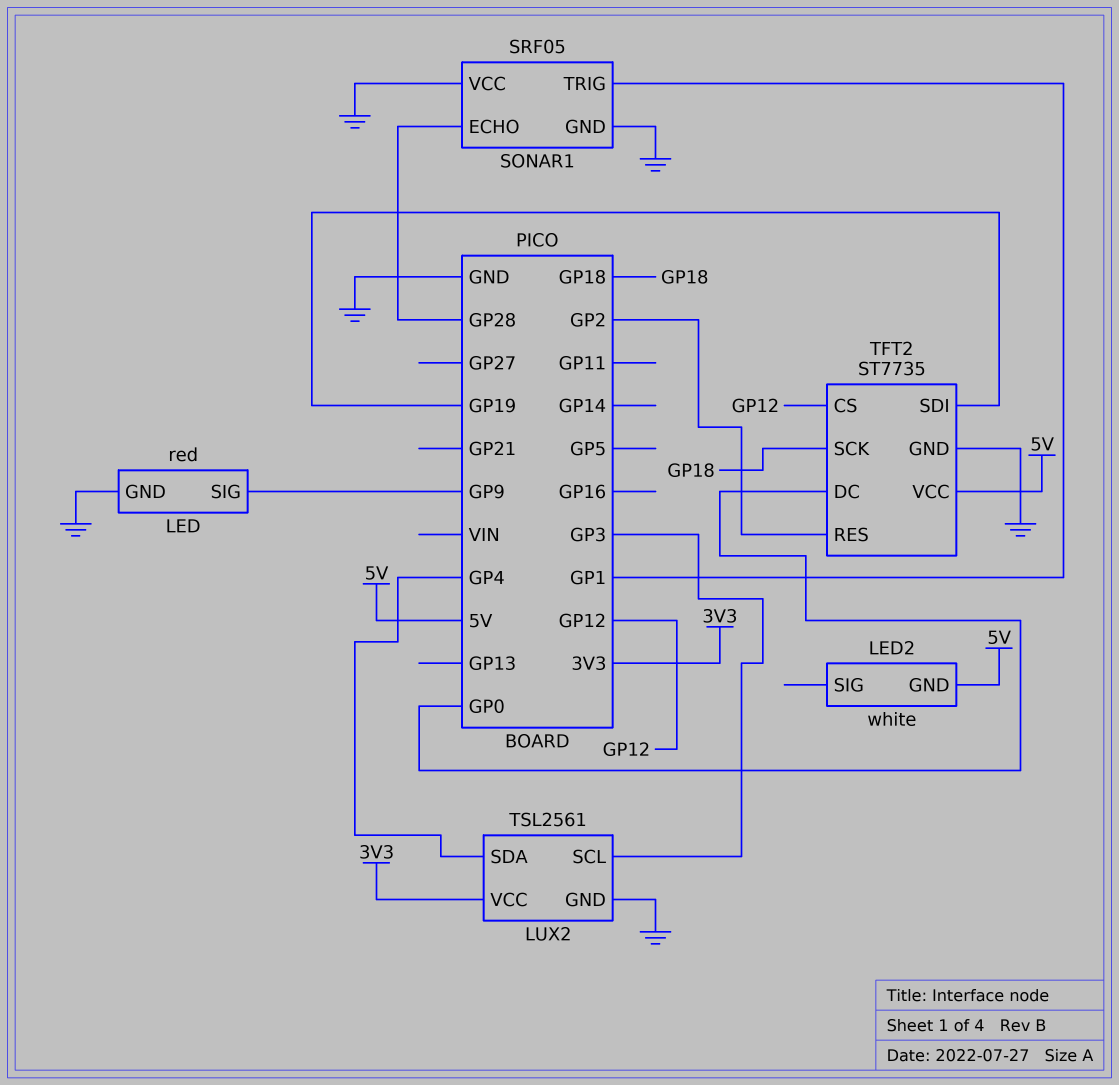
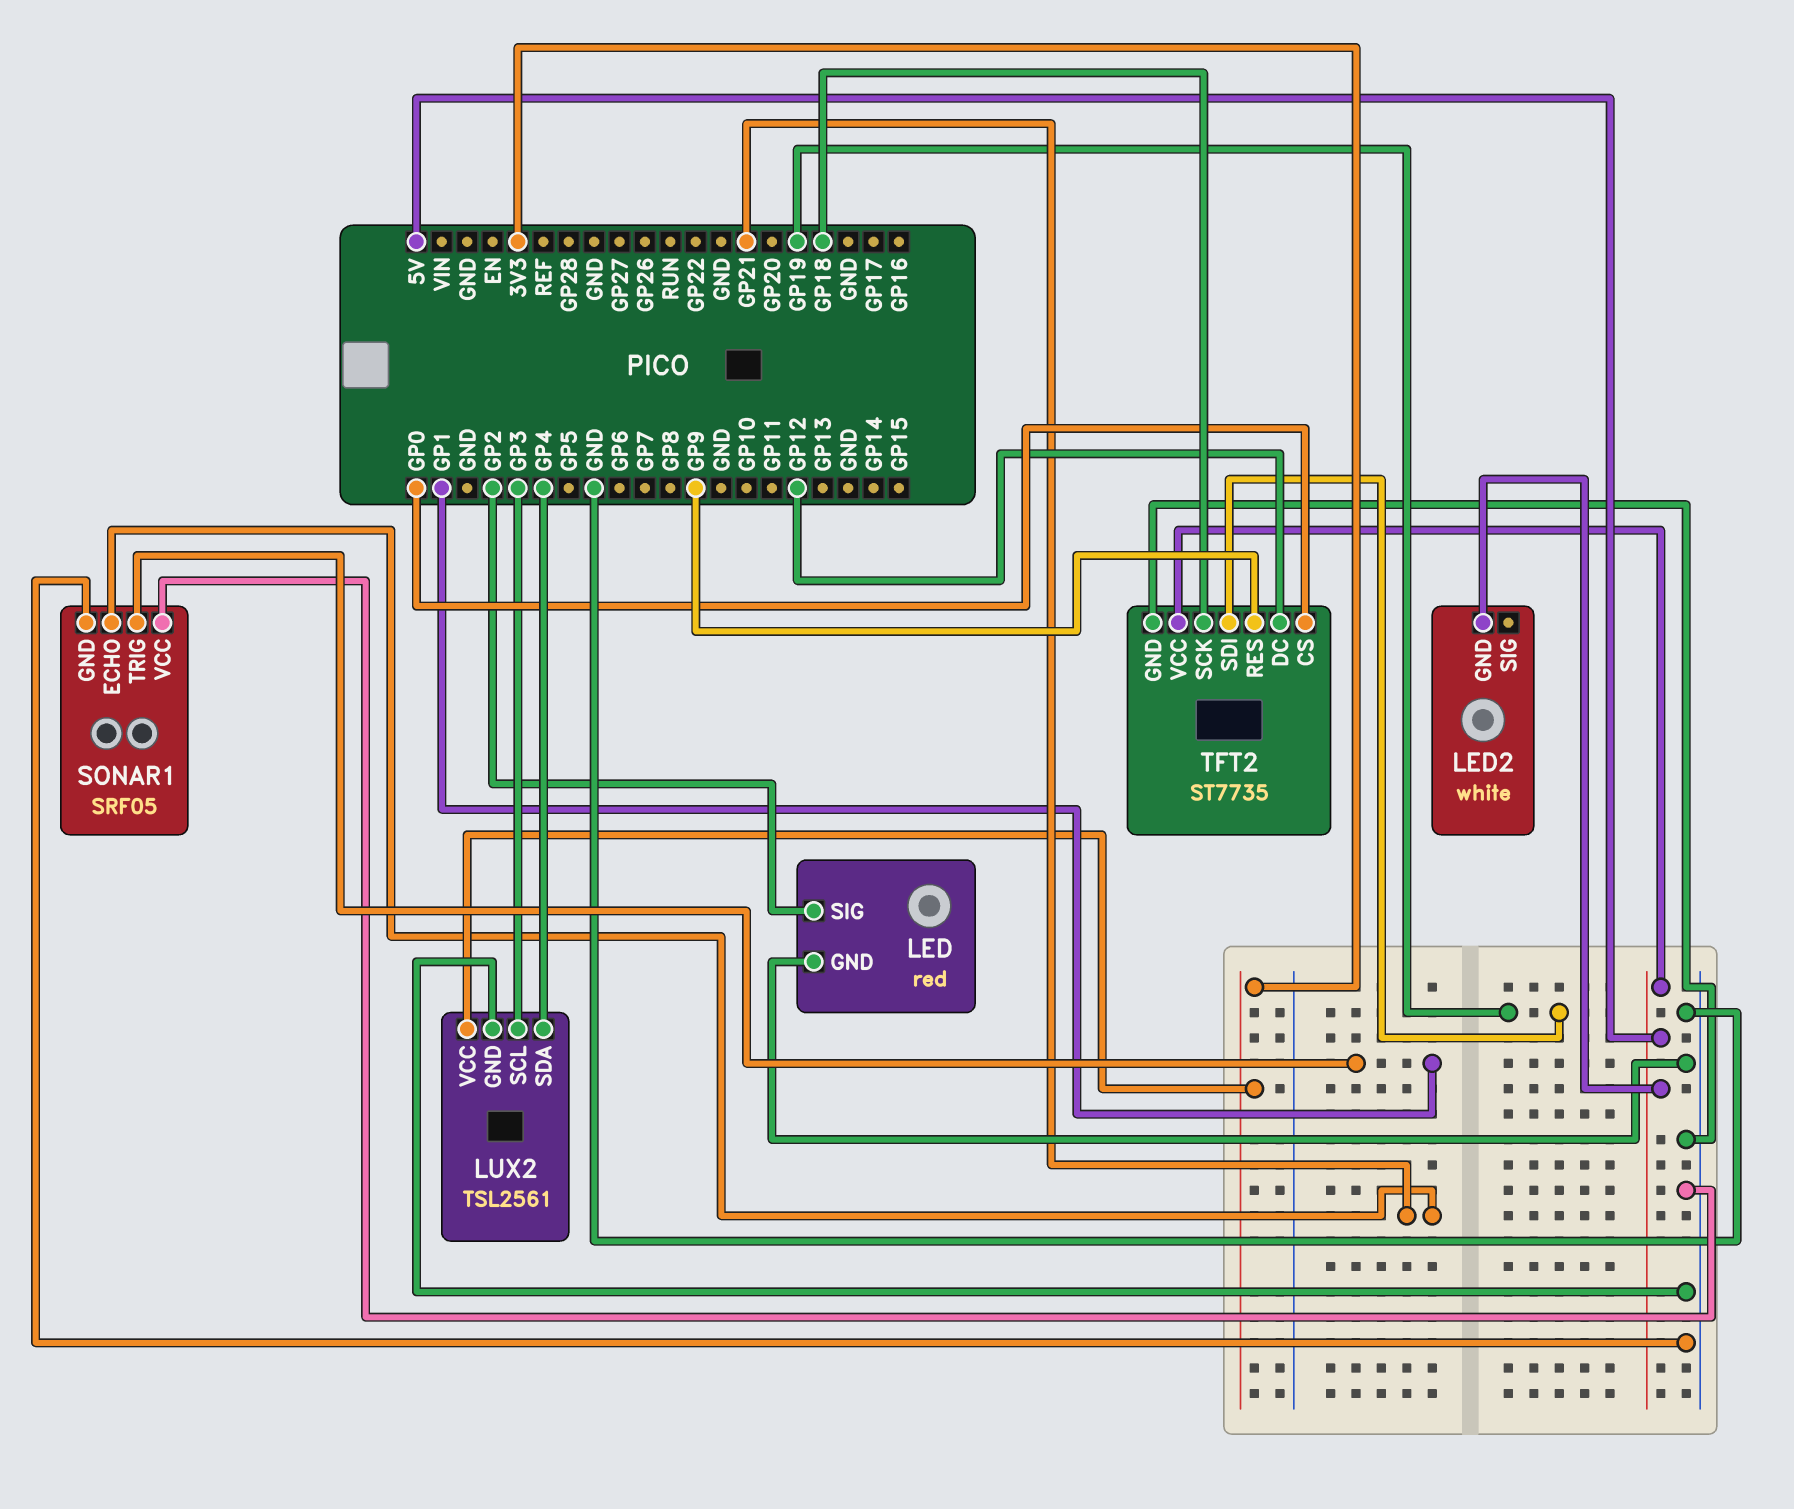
LED pin SIG: GP9 -> GP2
SONAR1 pin ECHO: GP28 -> GP21
TFT2 pin CS: GP12 -> GP0
TFT2 pin DC: GP0 -> GP12
TFT2 pin RES: GP2 -> GP9

